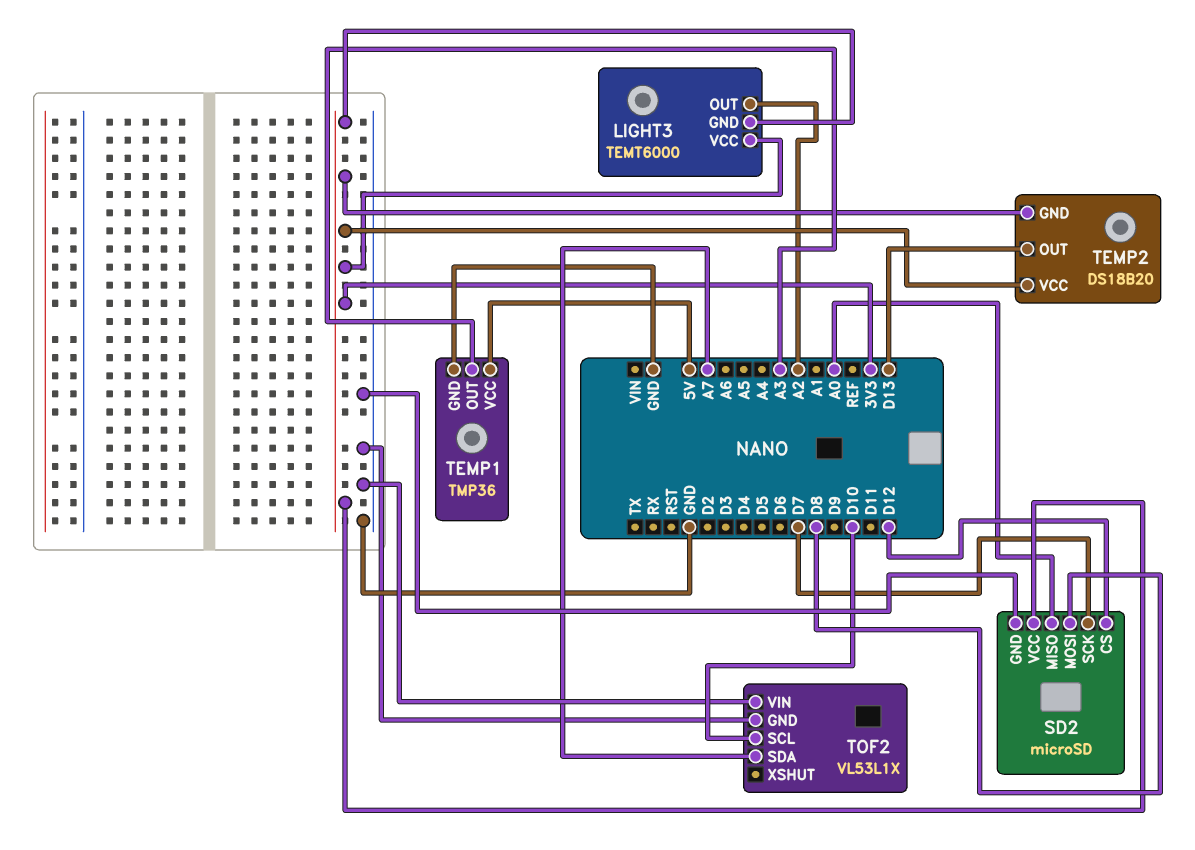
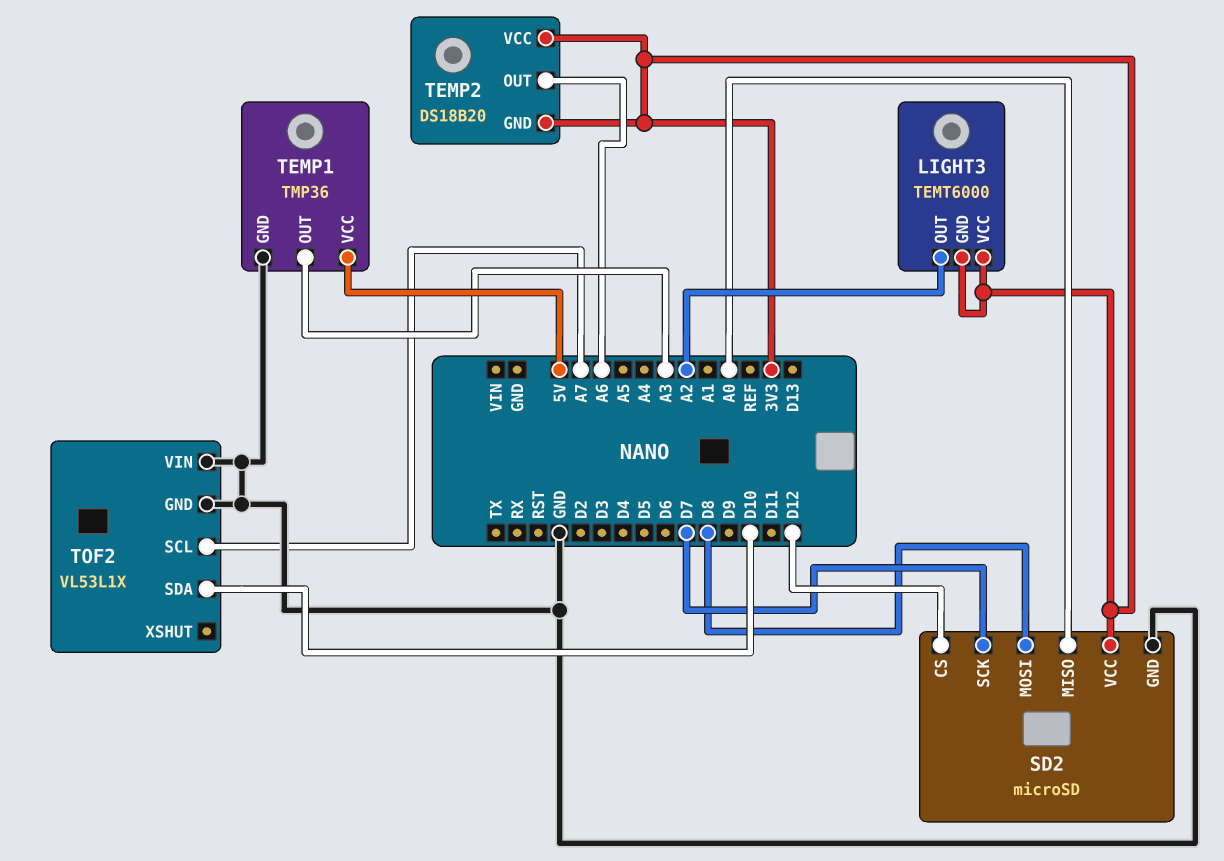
TEMP2 pin OUT: D13 -> A6
TOF2 pin SCL: D10 -> A7
TOF2 pin SDA: A7 -> D10

